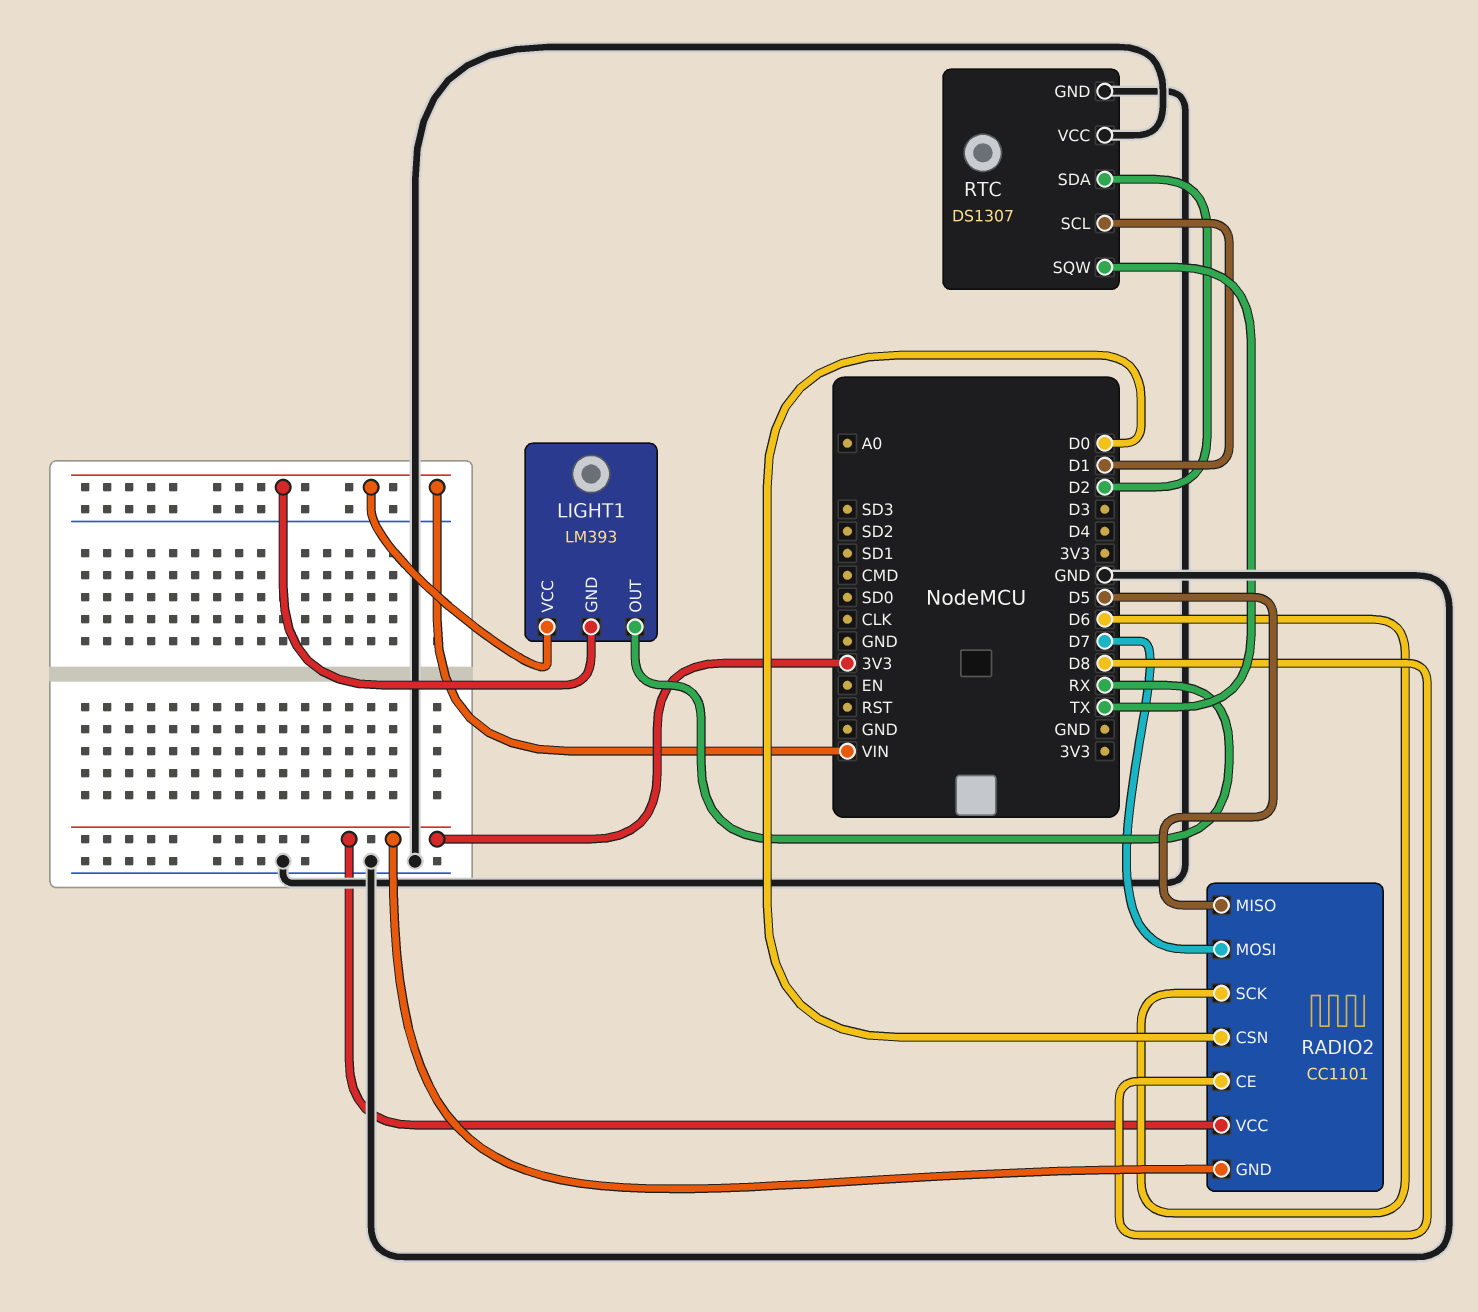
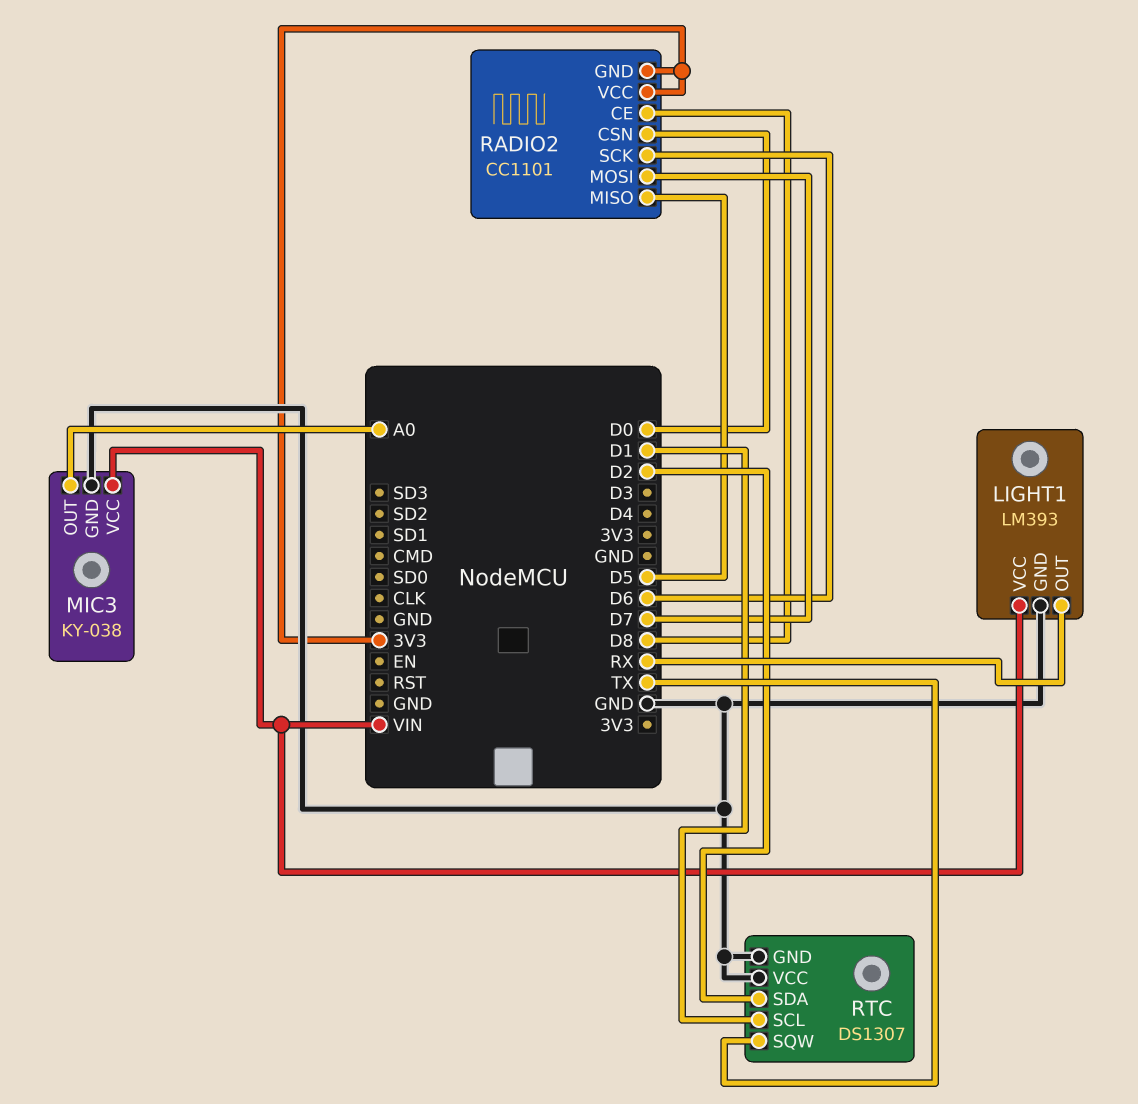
LIGHT1 pin GND: VIN -> GND
MIC3: none -> KY-038
MIC3 pin GND: none -> GND
MIC3 pin OUT: none -> A0
MIC3 pin VCC: none -> VIN

